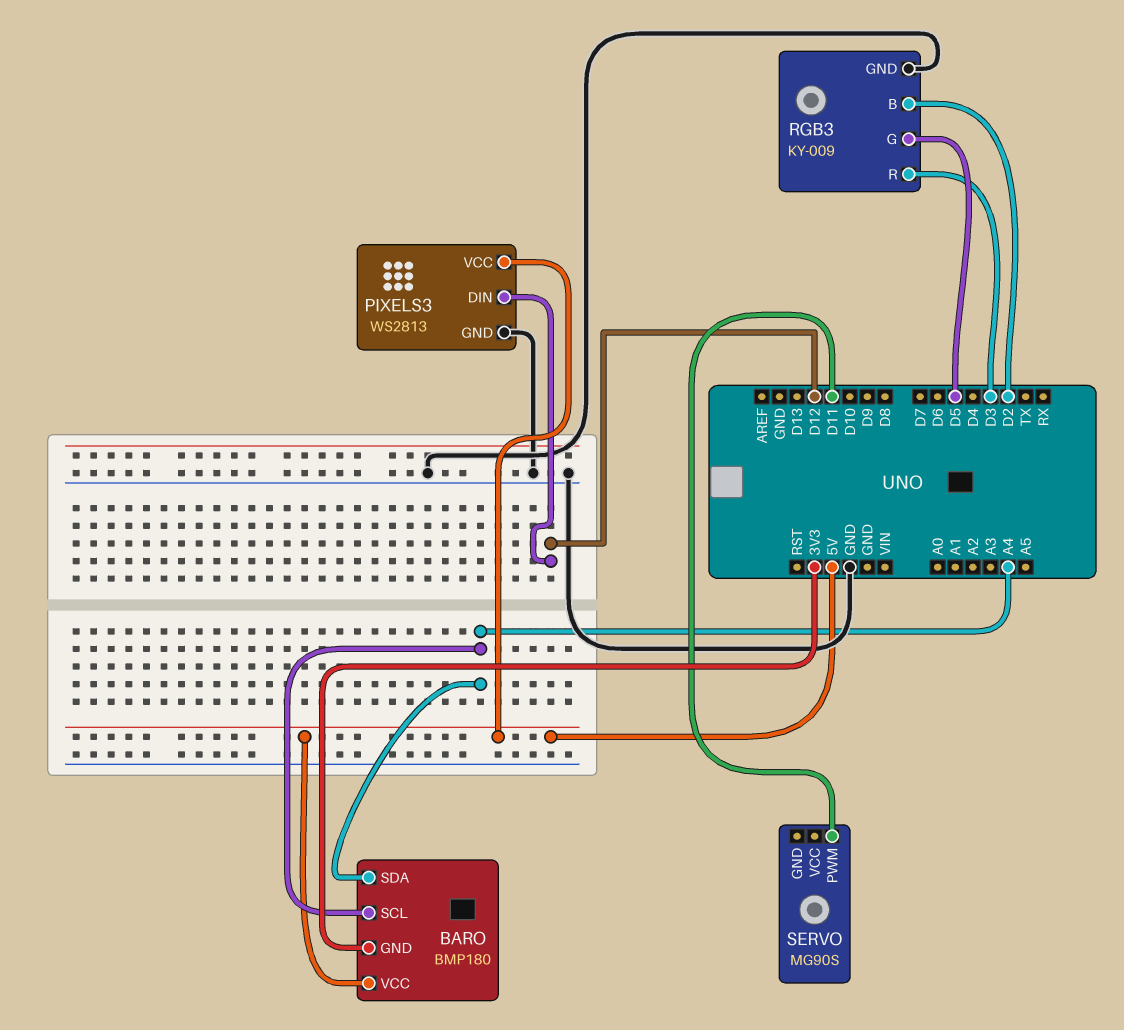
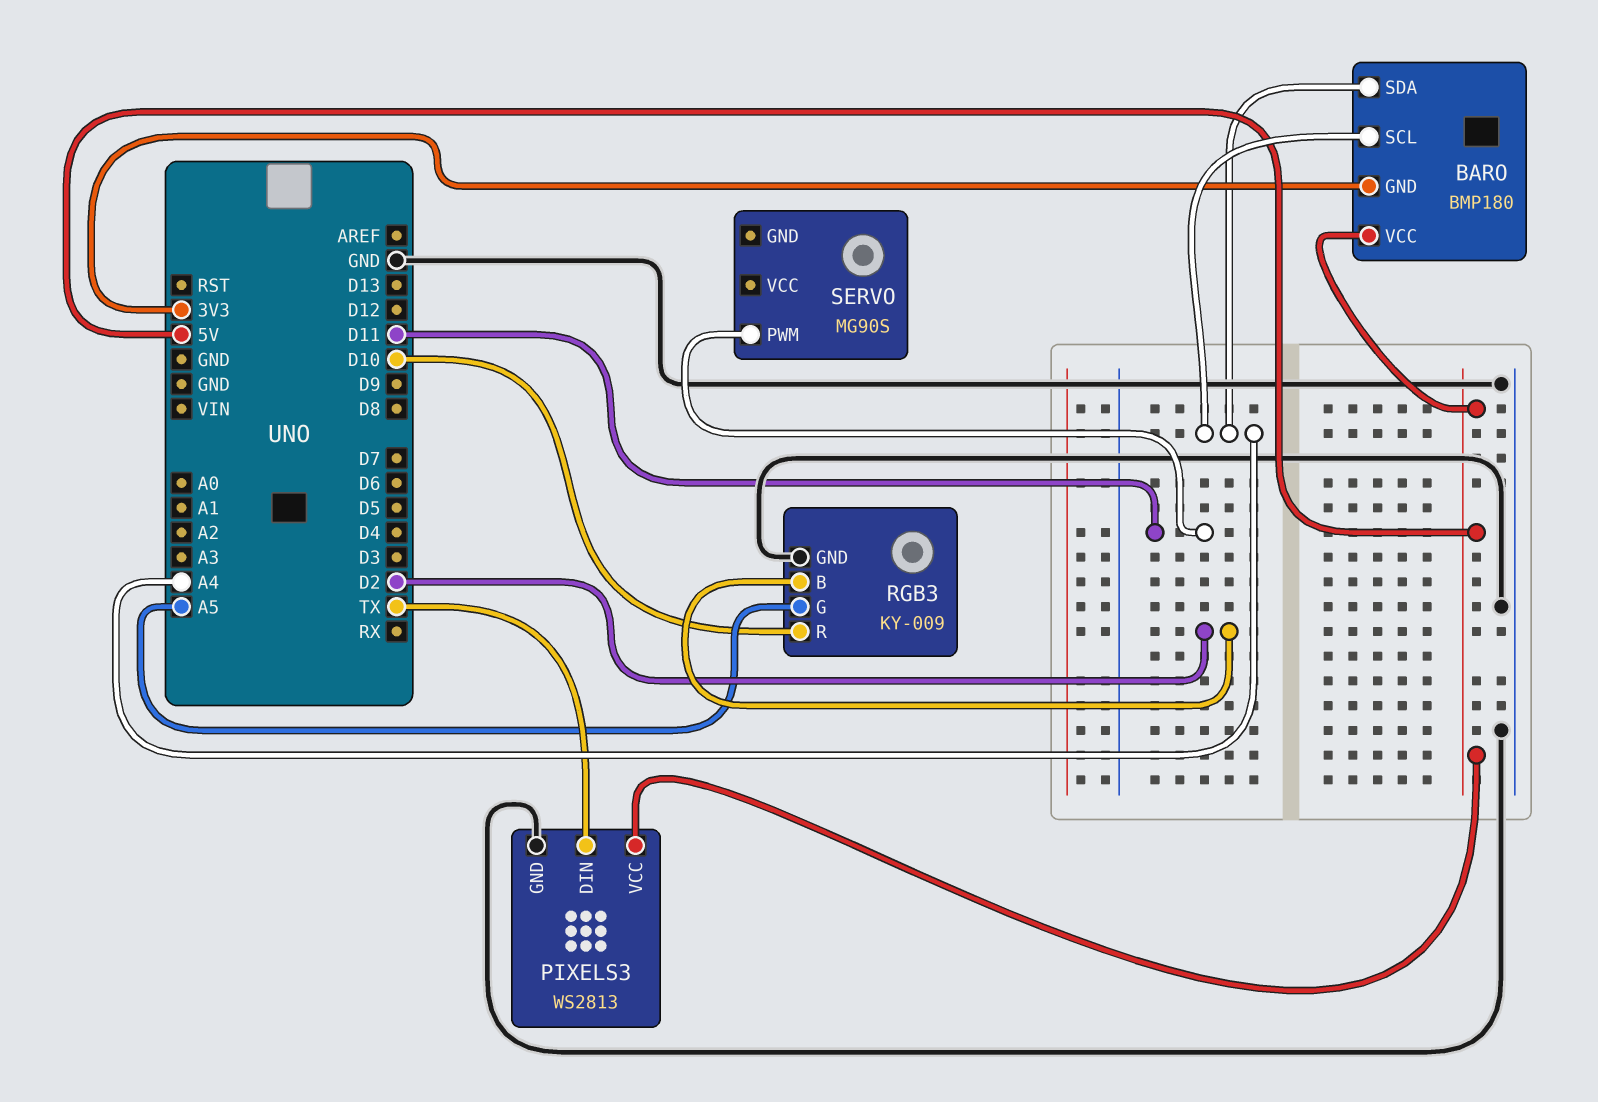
PIXELS3 pin DIN: D12 -> TX
RGB3 pin G: D5 -> A5
RGB3 pin R: D3 -> D10

